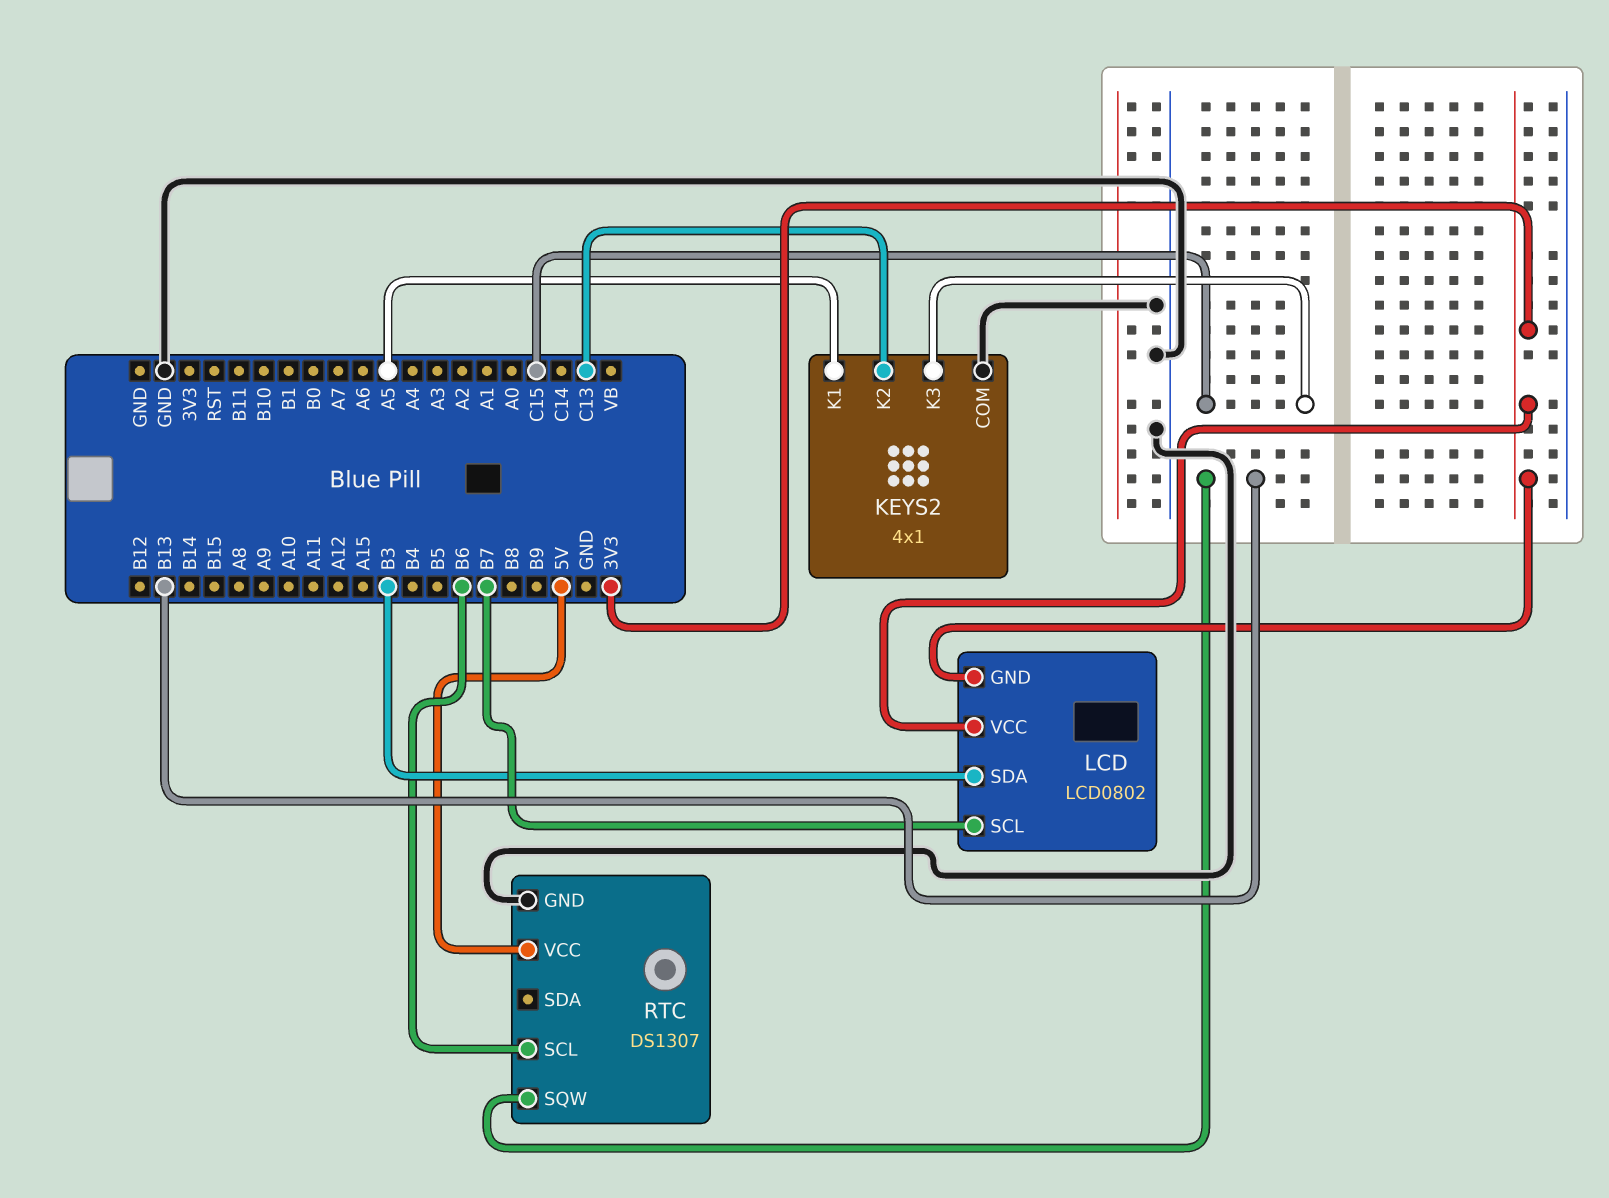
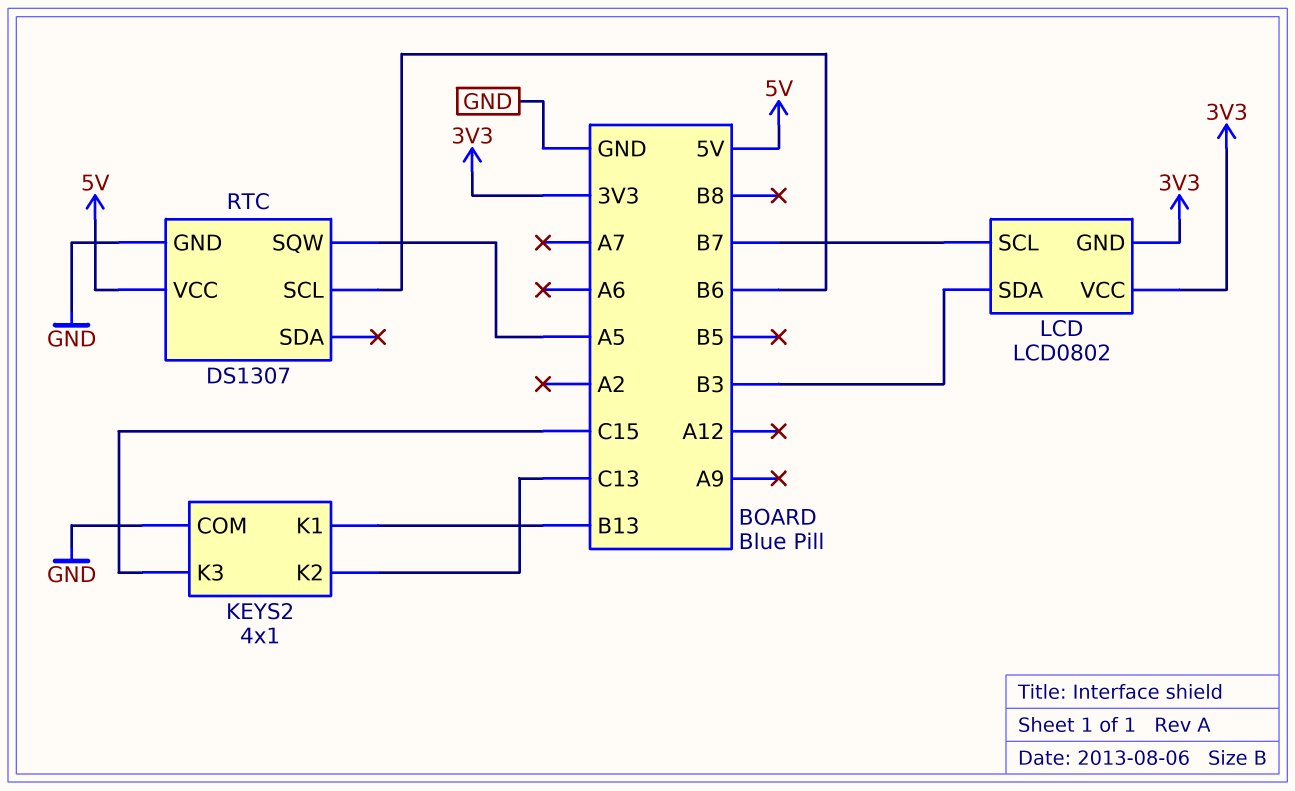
KEYS2 pin K1: A5 -> B13
RTC pin SQW: B13 -> A5

